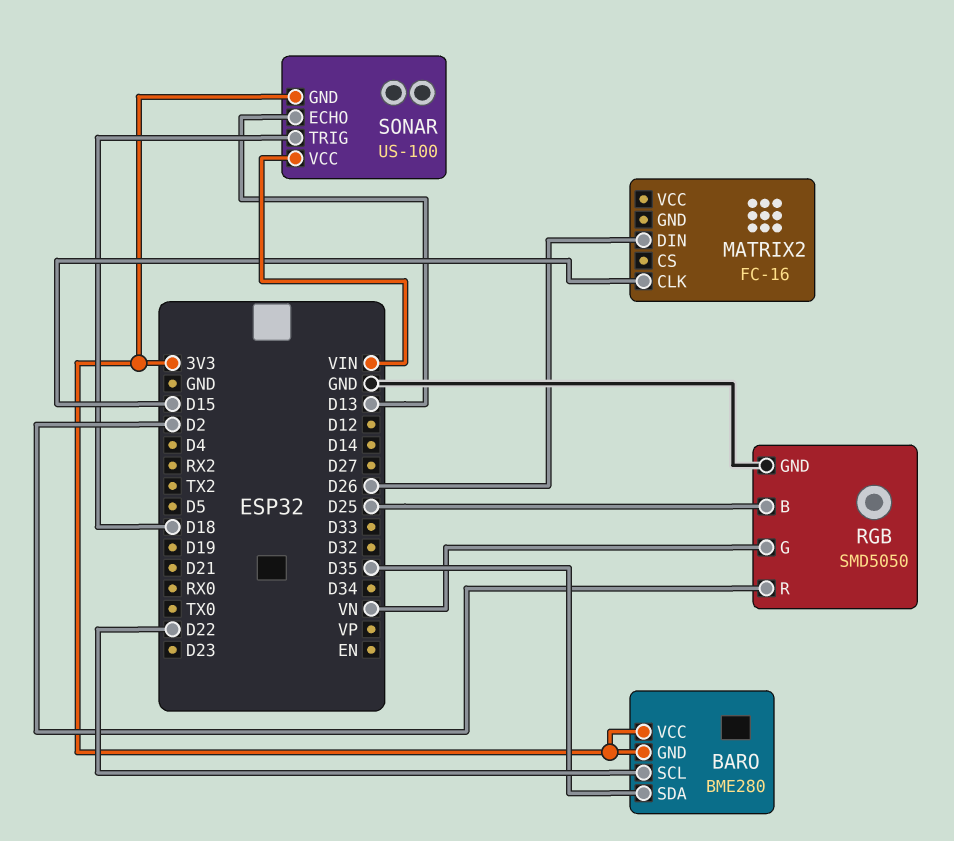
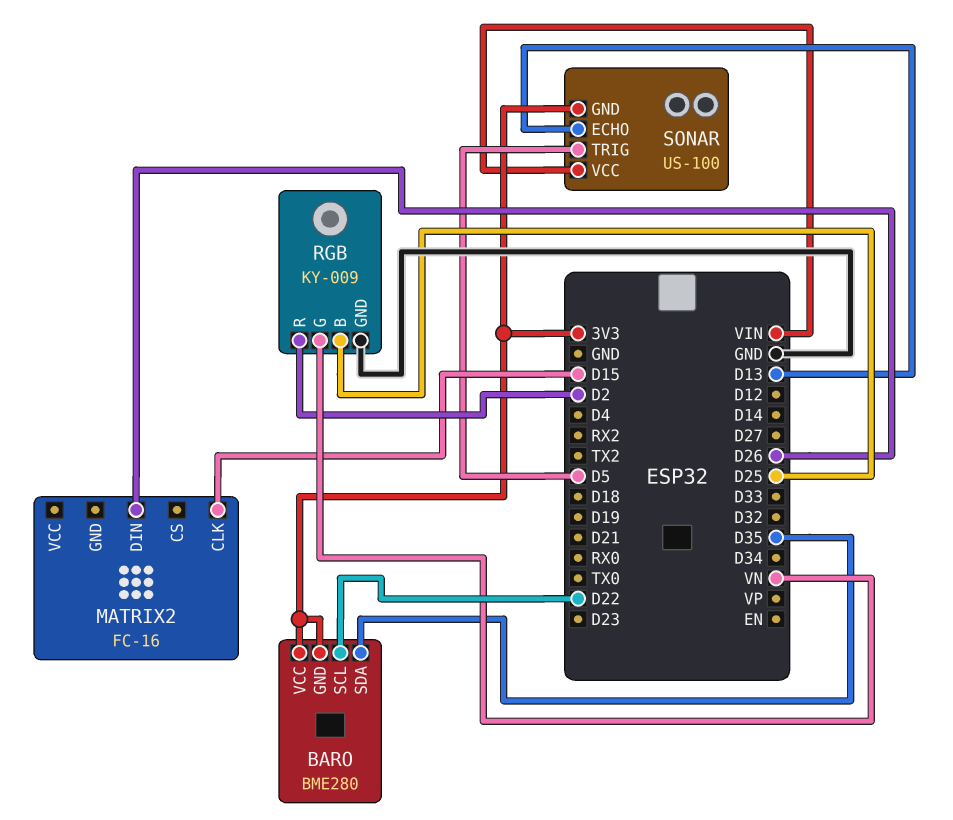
RGB: SMD5050 -> KY-009
SONAR pin TRIG: D18 -> D5

